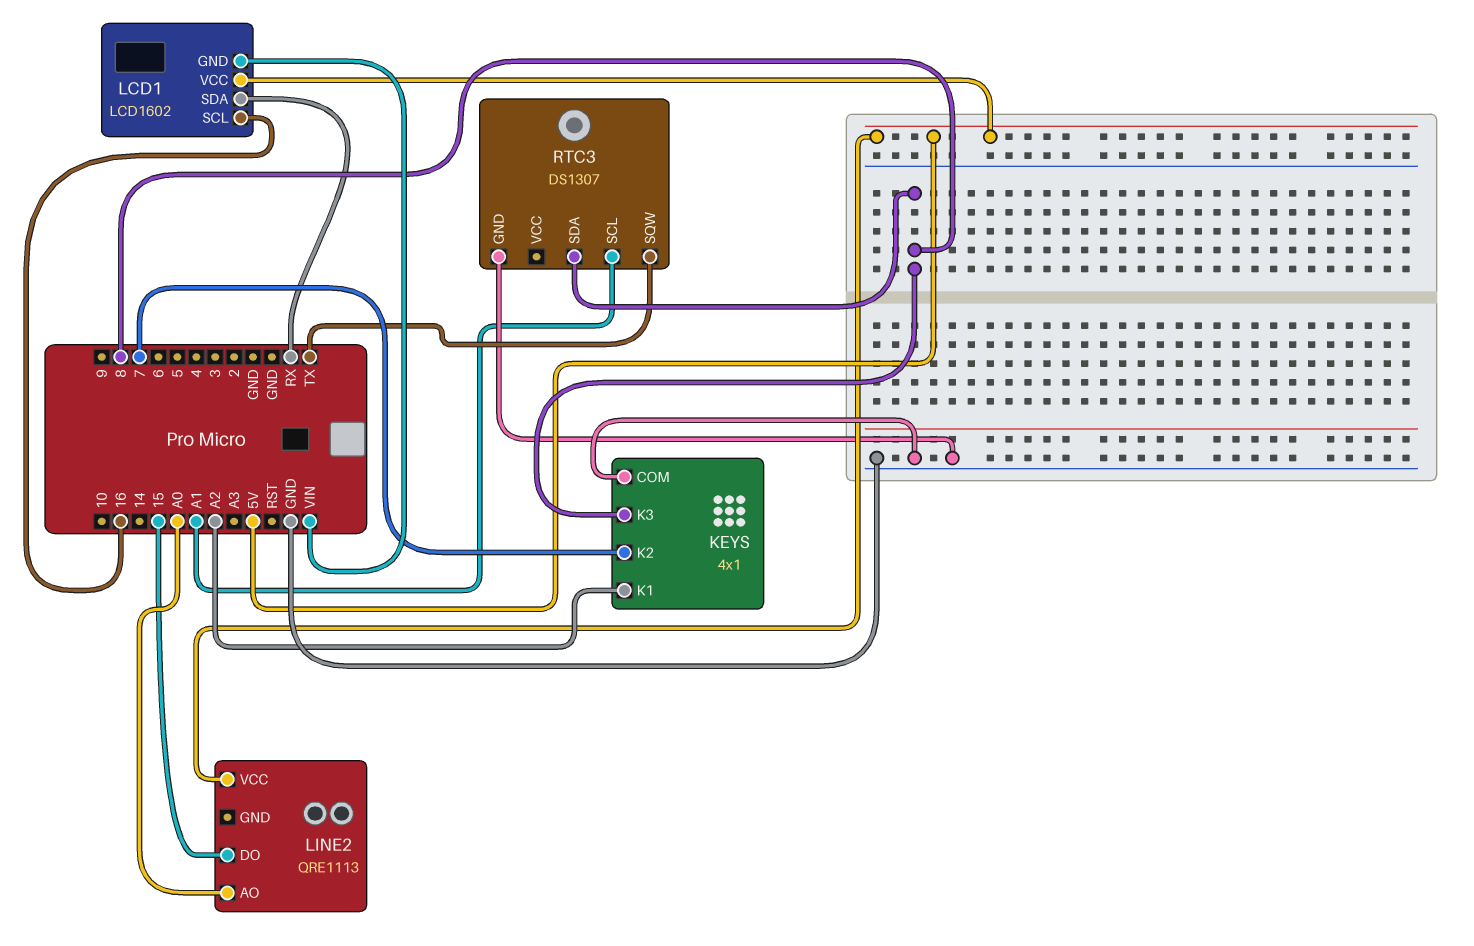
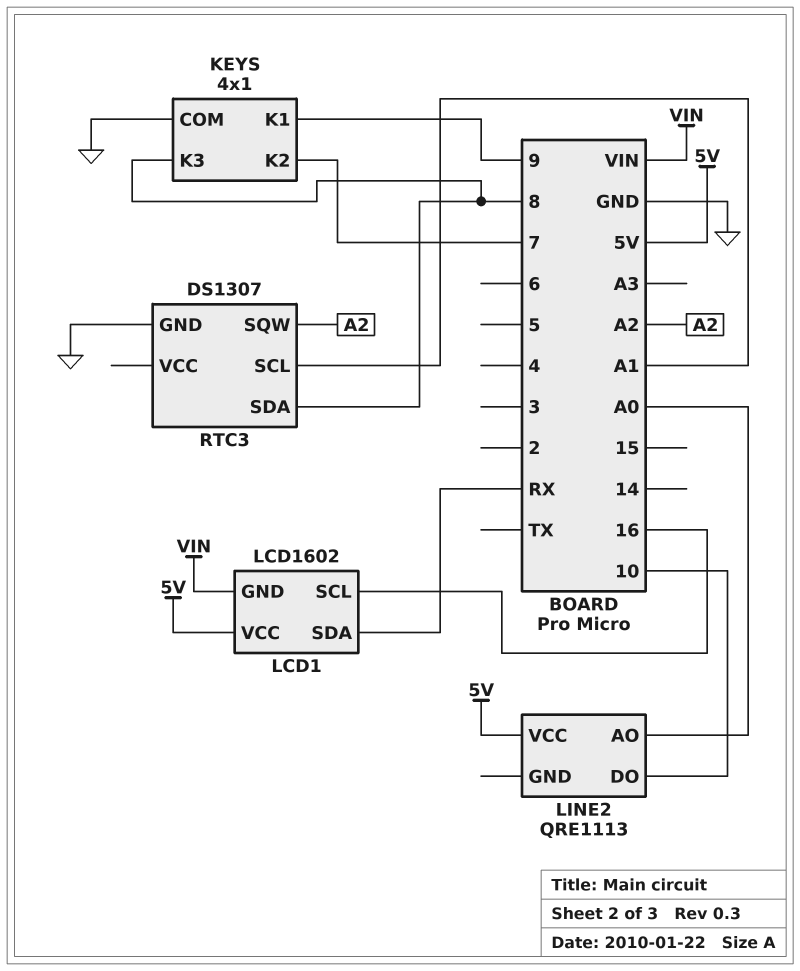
KEYS pin K1: A2 -> 9
LINE2 pin DO: 15 -> 10
RTC3 pin SQW: TX -> A2

